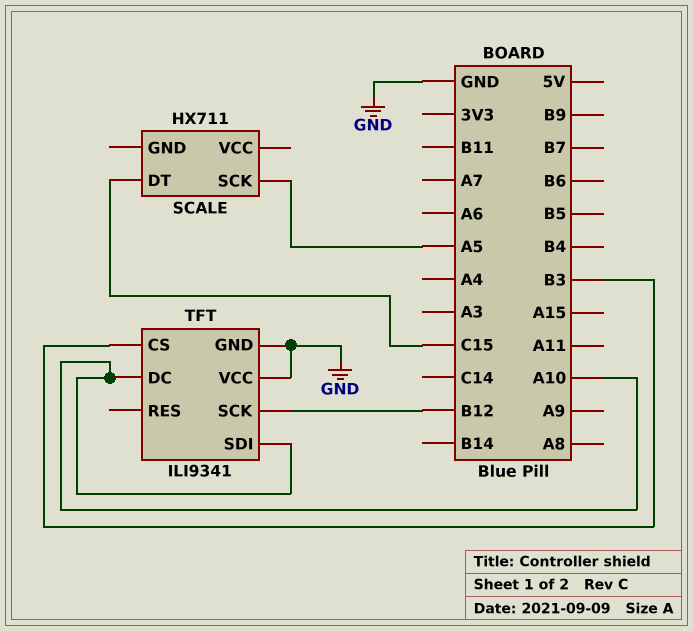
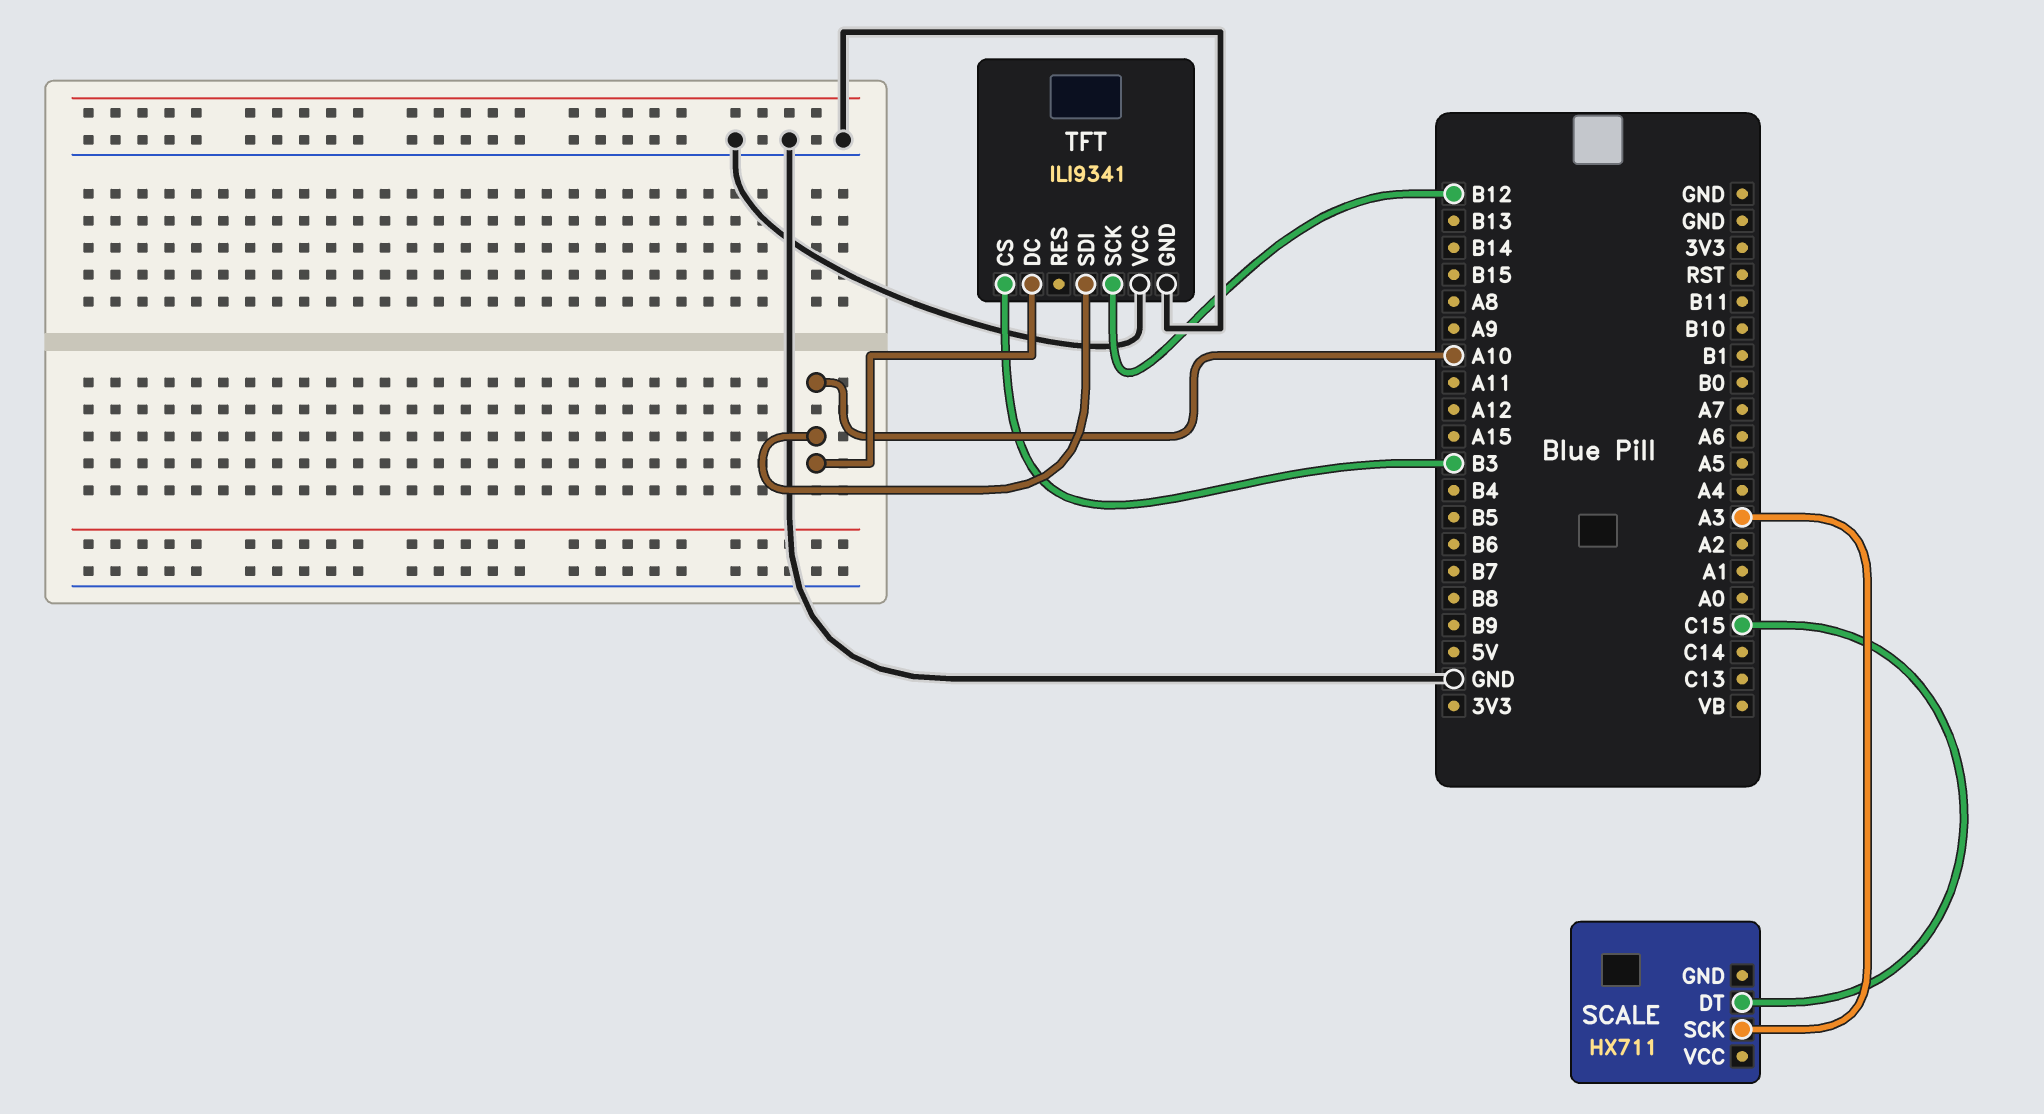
SCALE pin SCK: A5 -> A3

